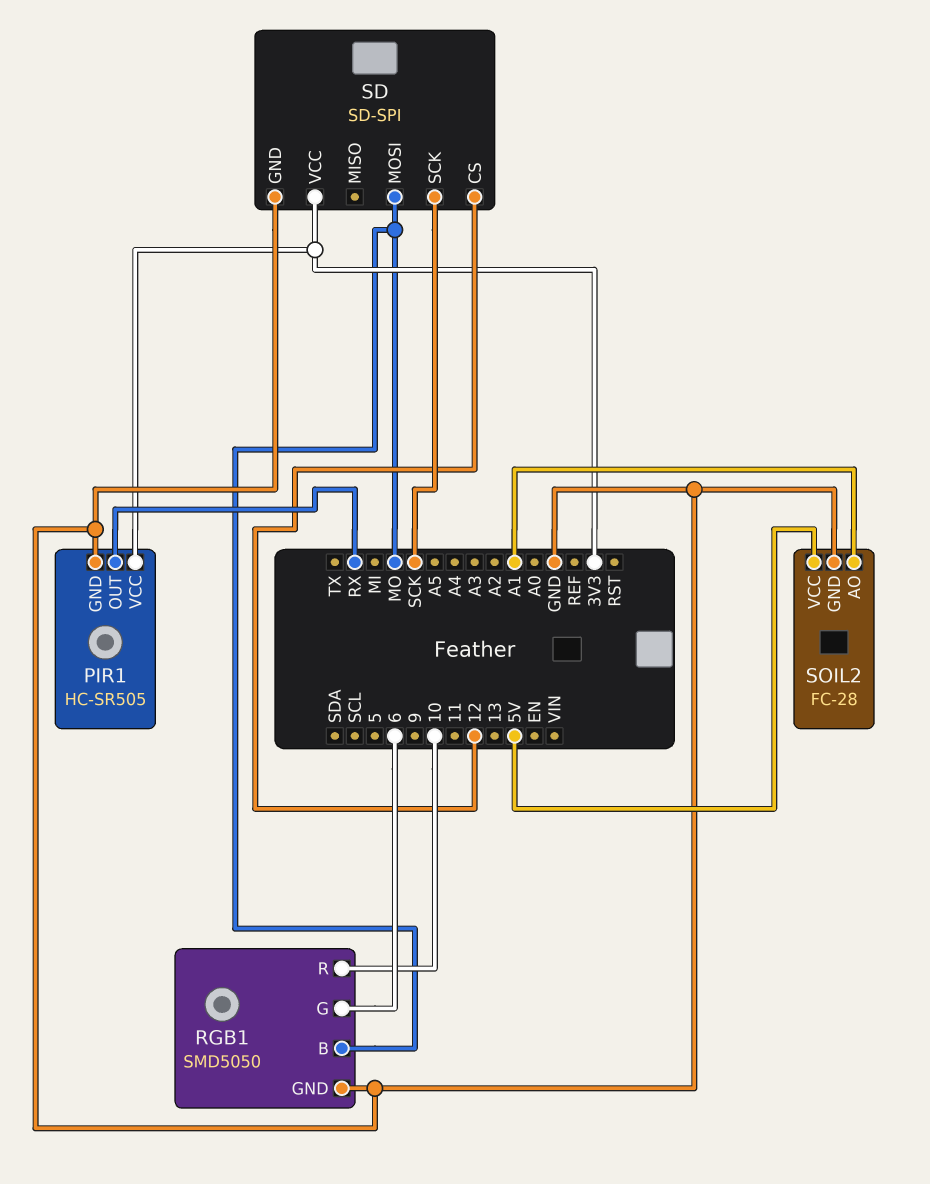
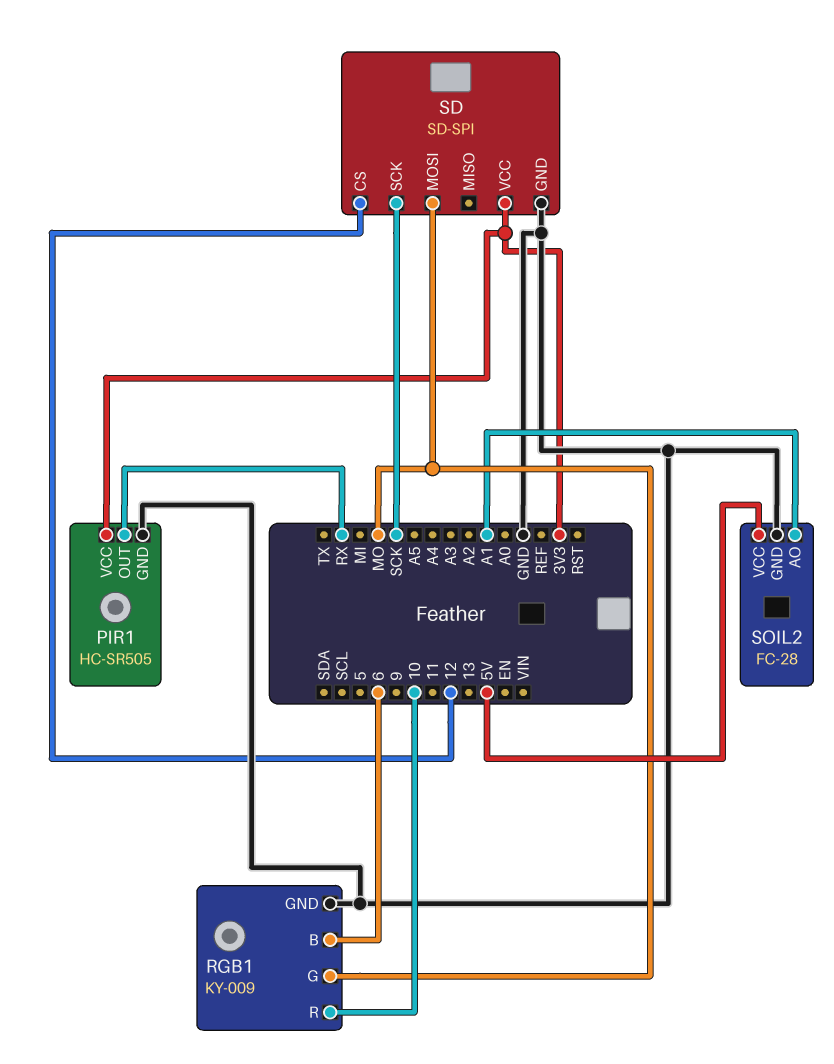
RGB1: SMD5050 -> KY-009
RGB1 pin B: MO -> 6
RGB1 pin G: 6 -> MO

